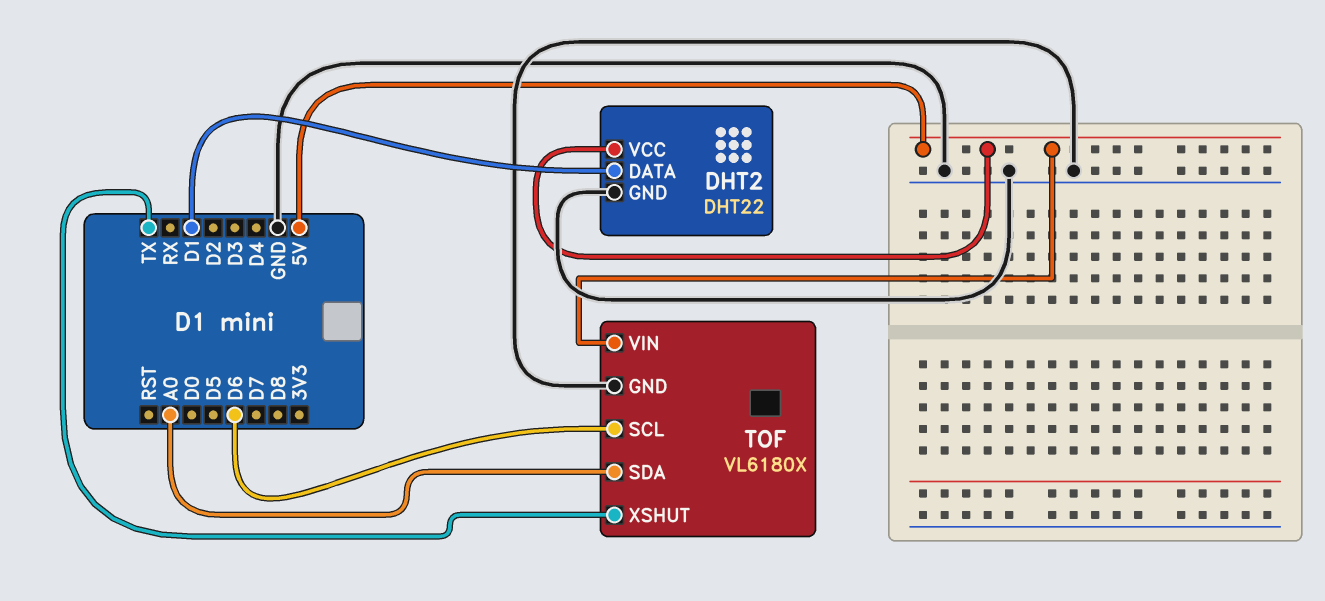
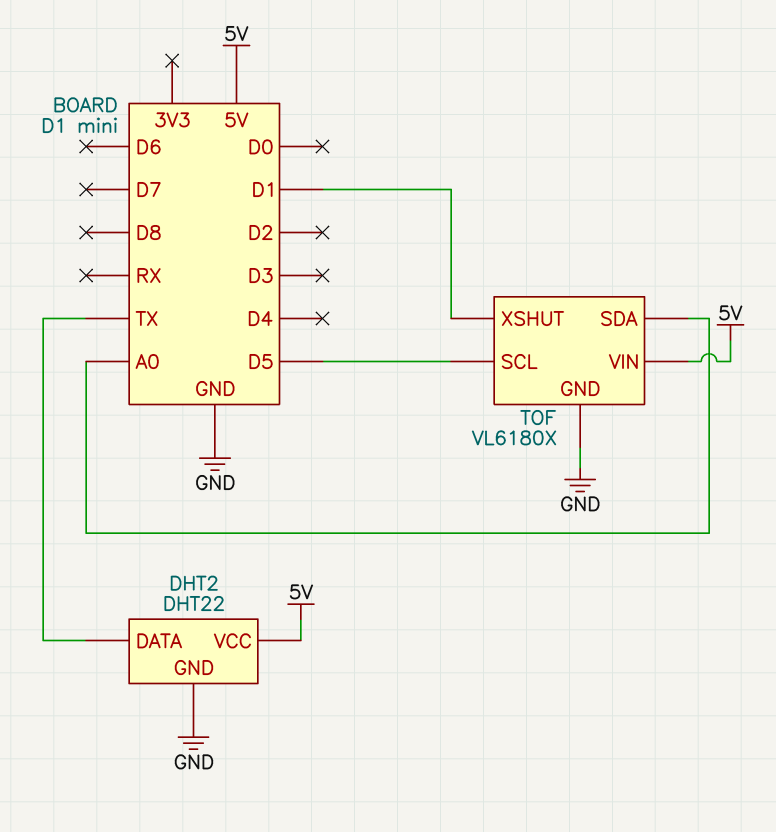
DHT2 pin DATA: D1 -> TX
TOF pin SCL: D6 -> D5
TOF pin XSHUT: TX -> D1

